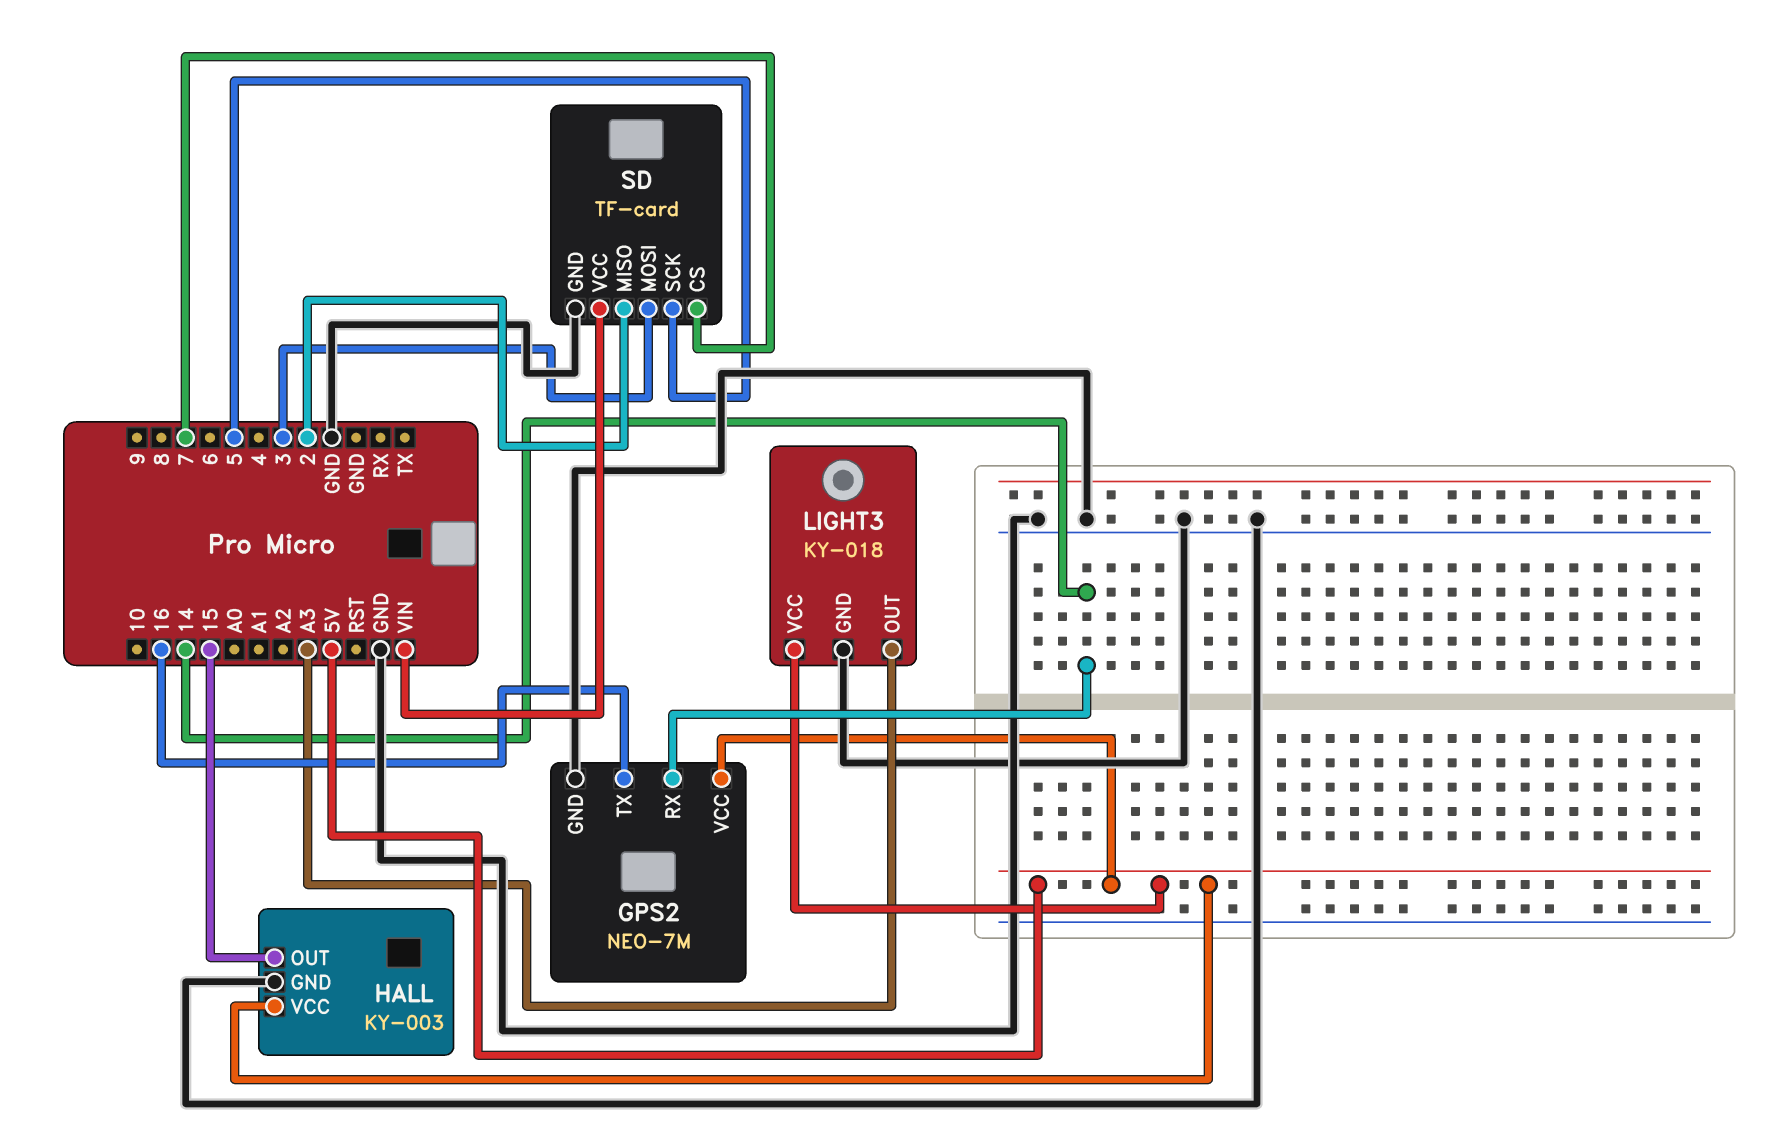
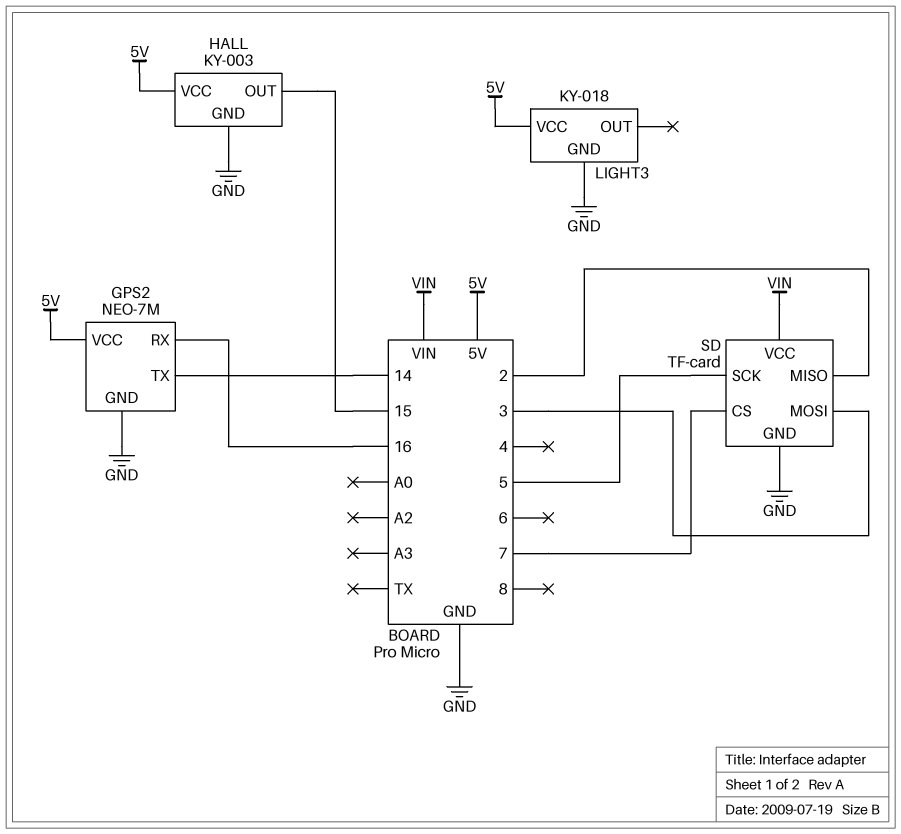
GPS2 pin RX: 14 -> 16
GPS2 pin TX: 16 -> 14
LIGHT3 pin OUT: A3 -> none

